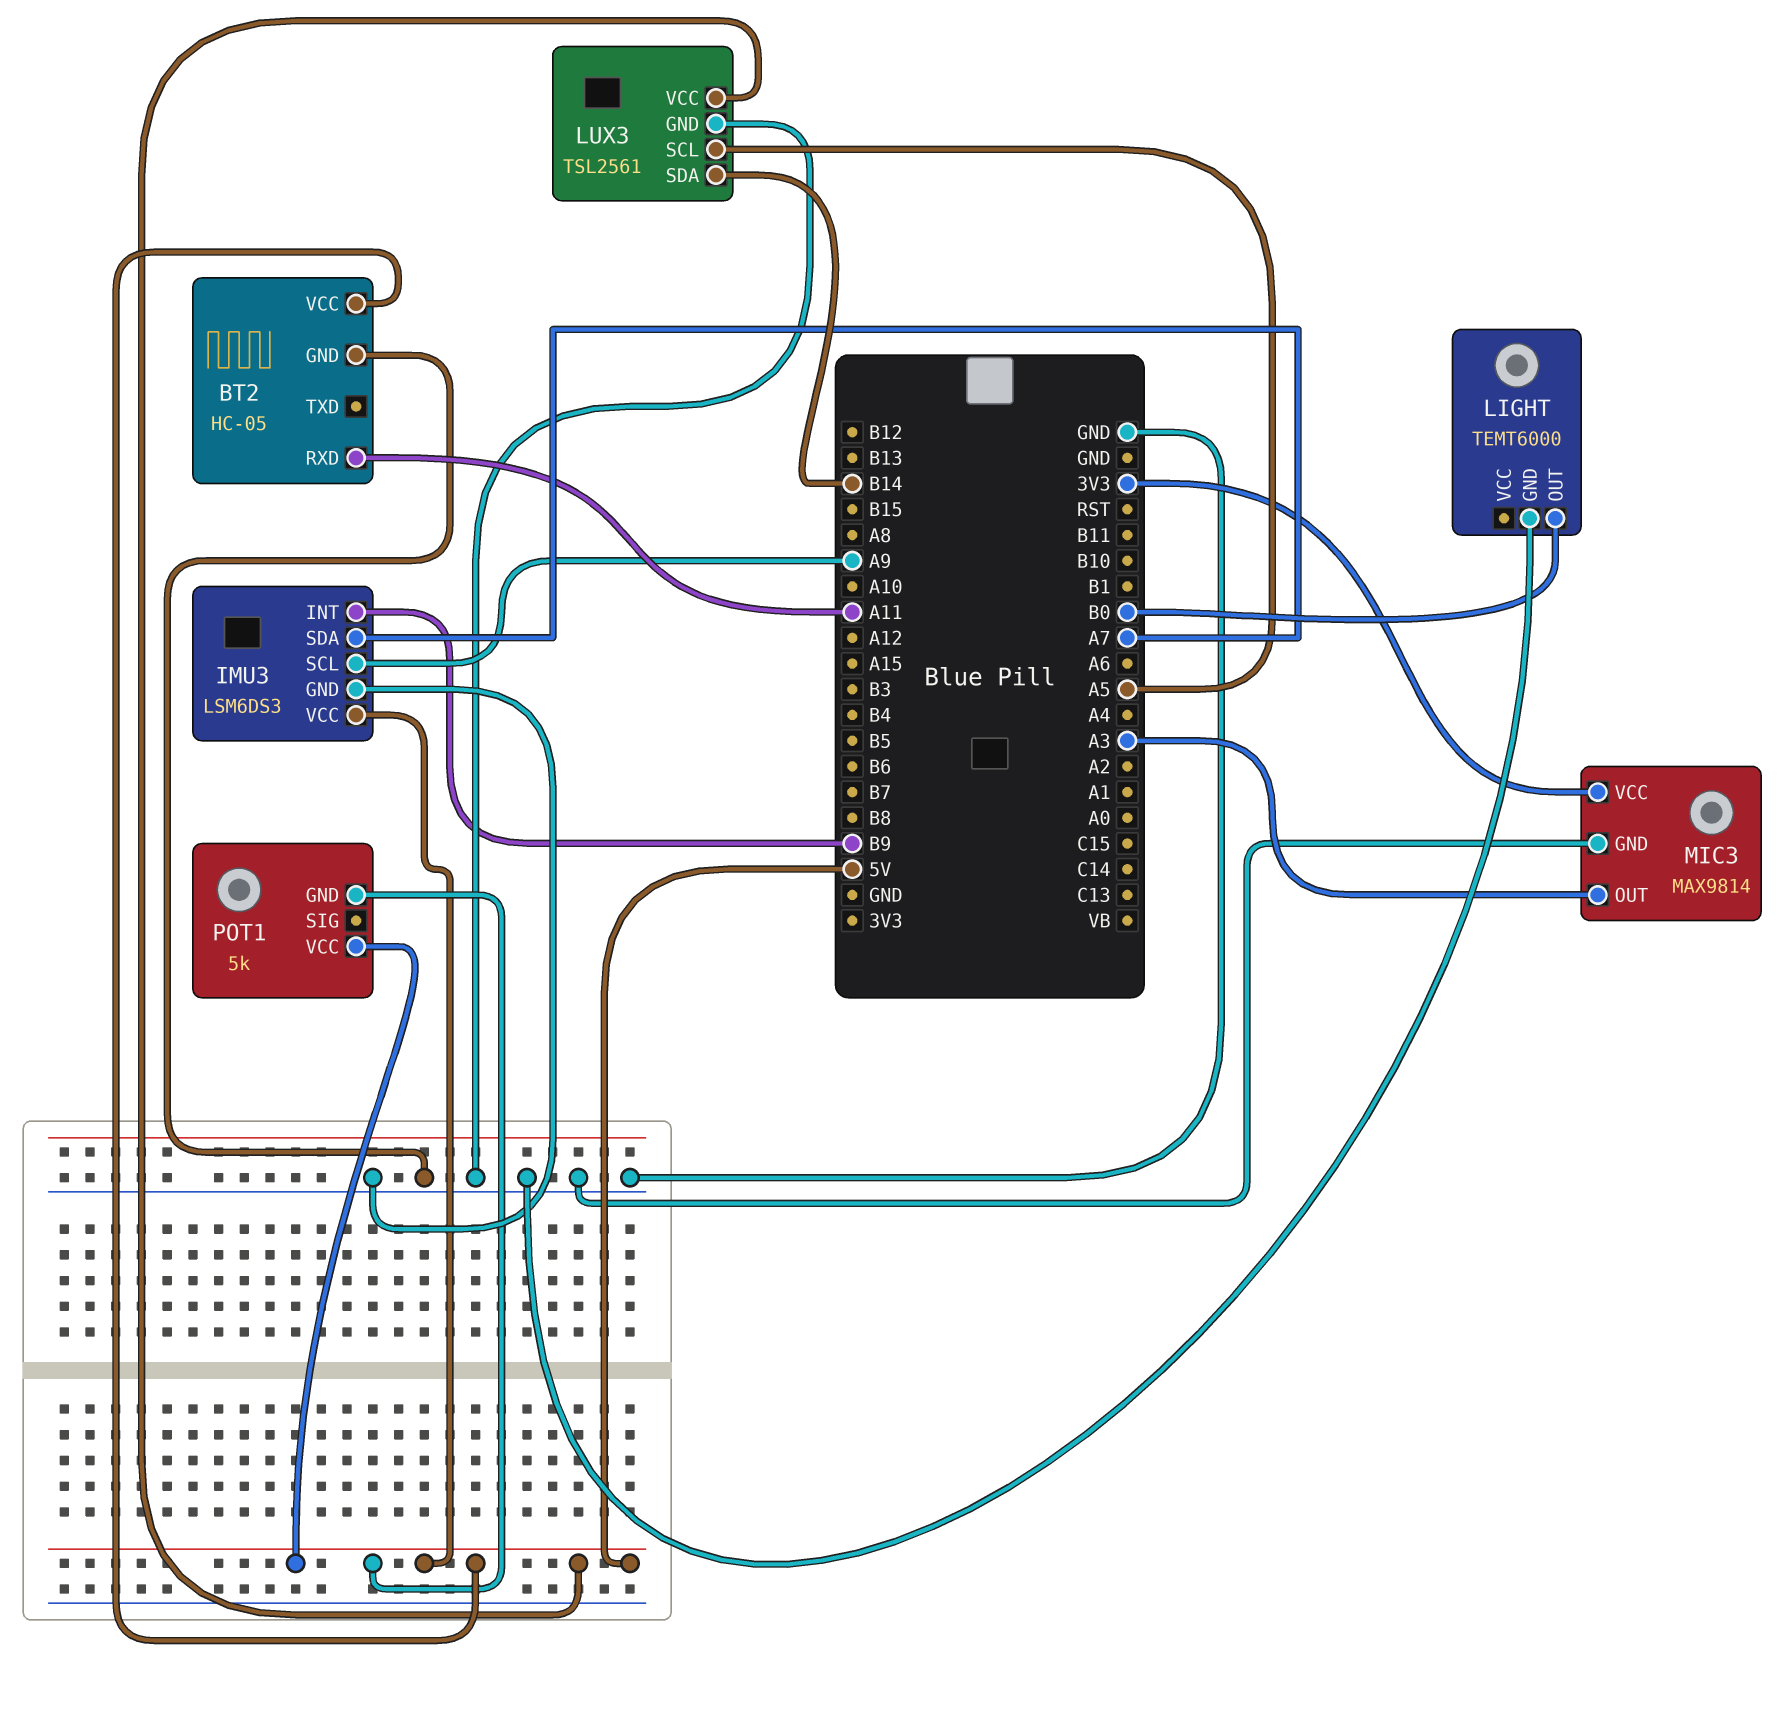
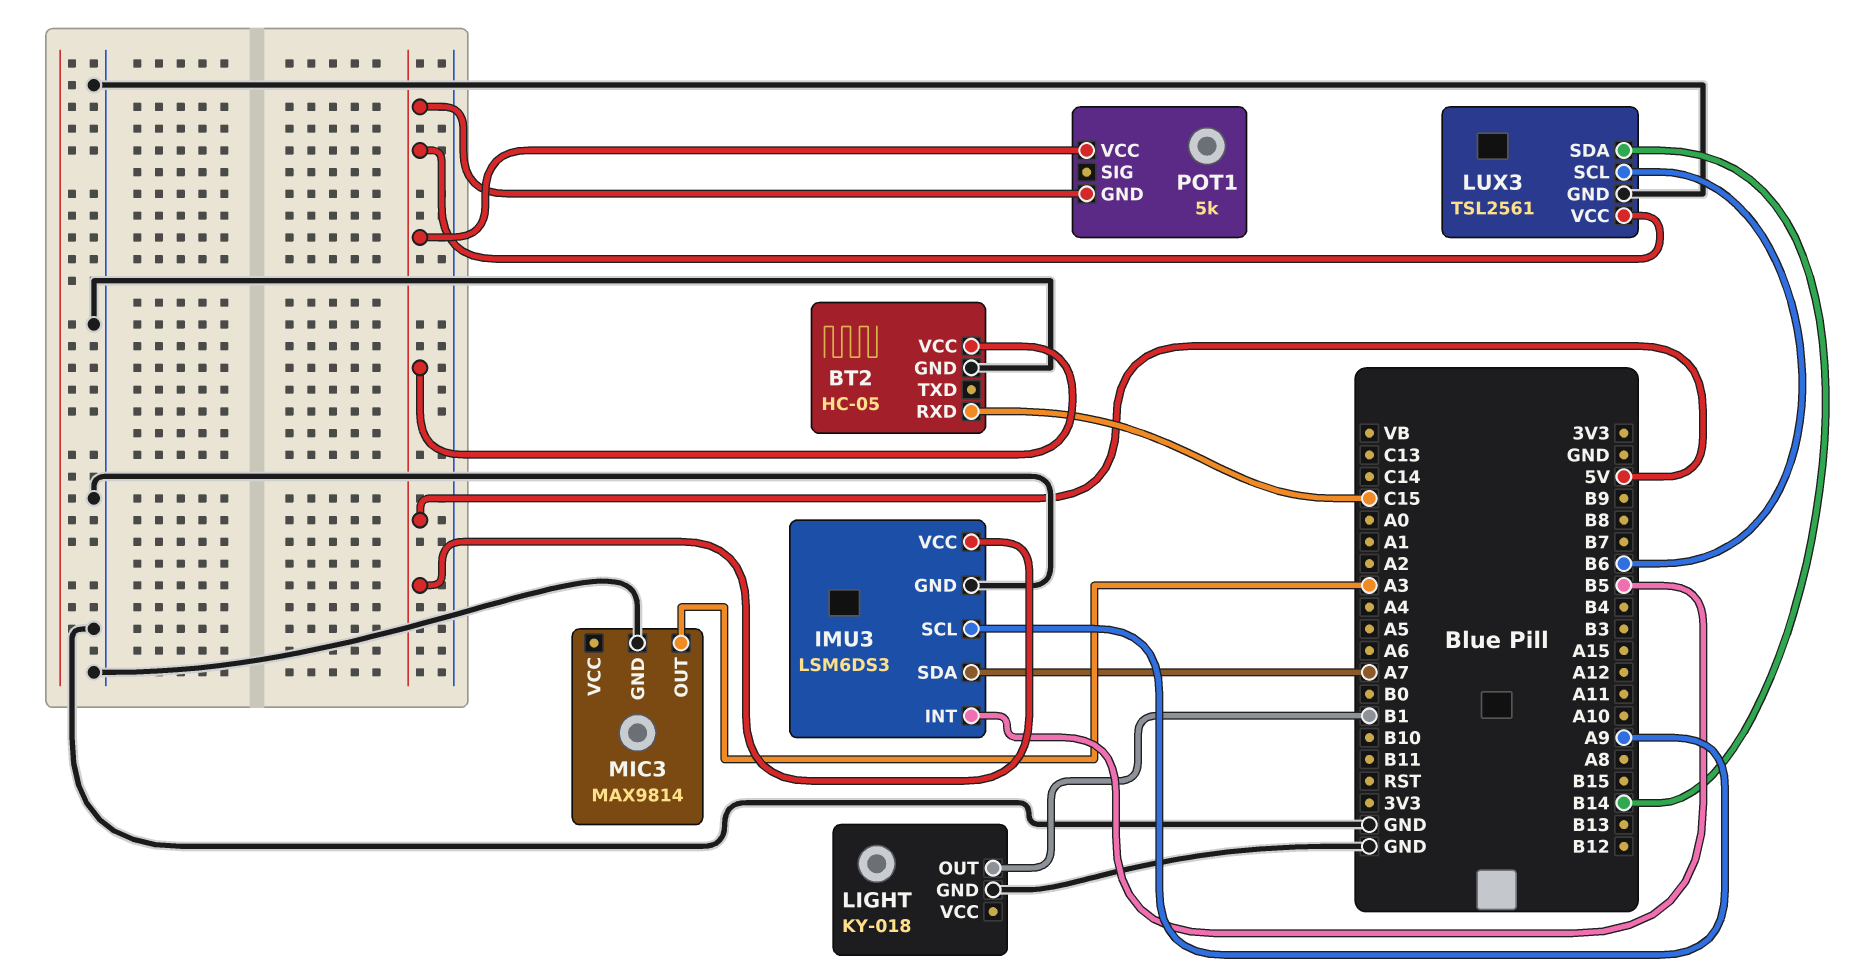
BT2 pin RXD: A11 -> C15
IMU3 pin INT: B9 -> B5
LIGHT: TEMT6000 -> KY-018
LIGHT pin OUT: B0 -> B1
LUX3 pin SCL: A5 -> B6
MIC3 pin VCC: 3V3 -> none

